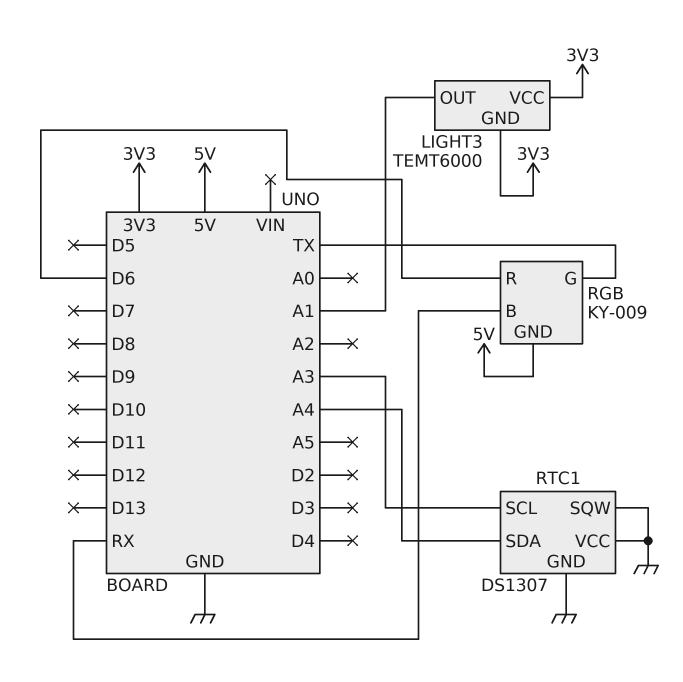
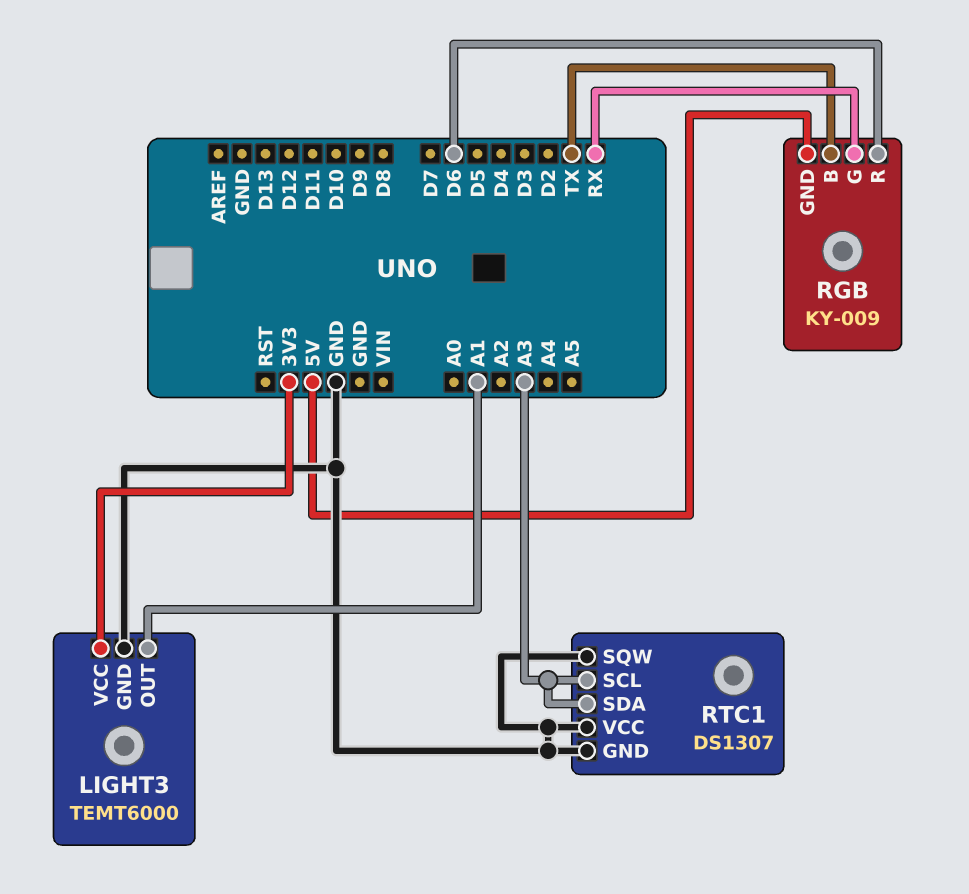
LIGHT3 pin GND: 3V3 -> GND
RGB pin B: RX -> TX
RGB pin G: TX -> RX
RTC1 pin SDA: A4 -> A3

